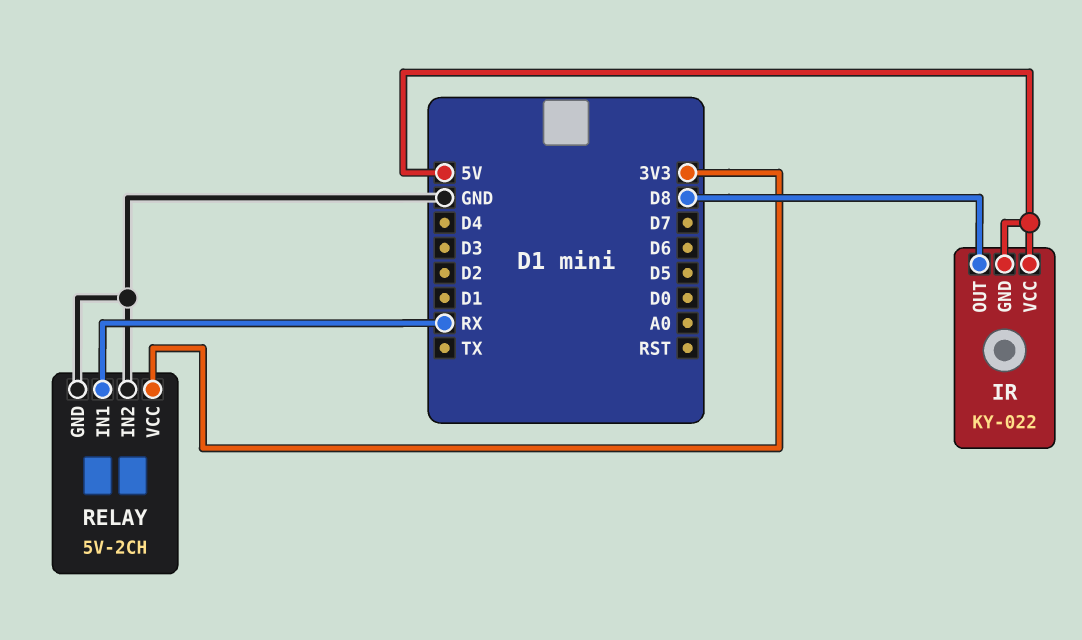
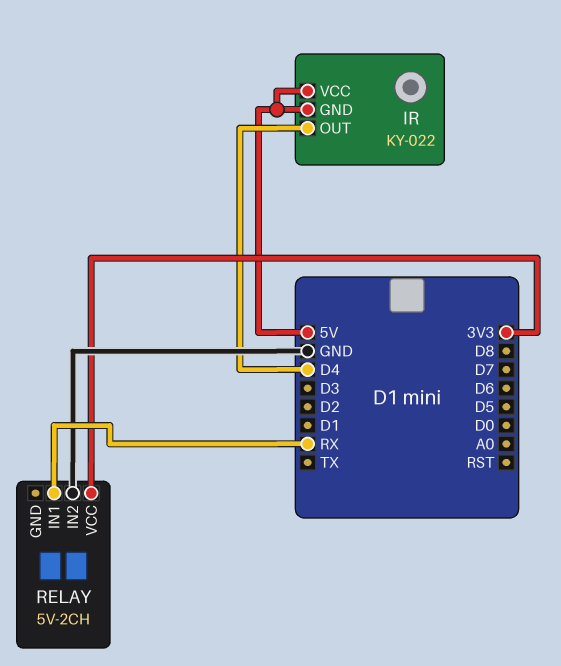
IR pin OUT: D8 -> D4
RELAY pin GND: GND -> none

